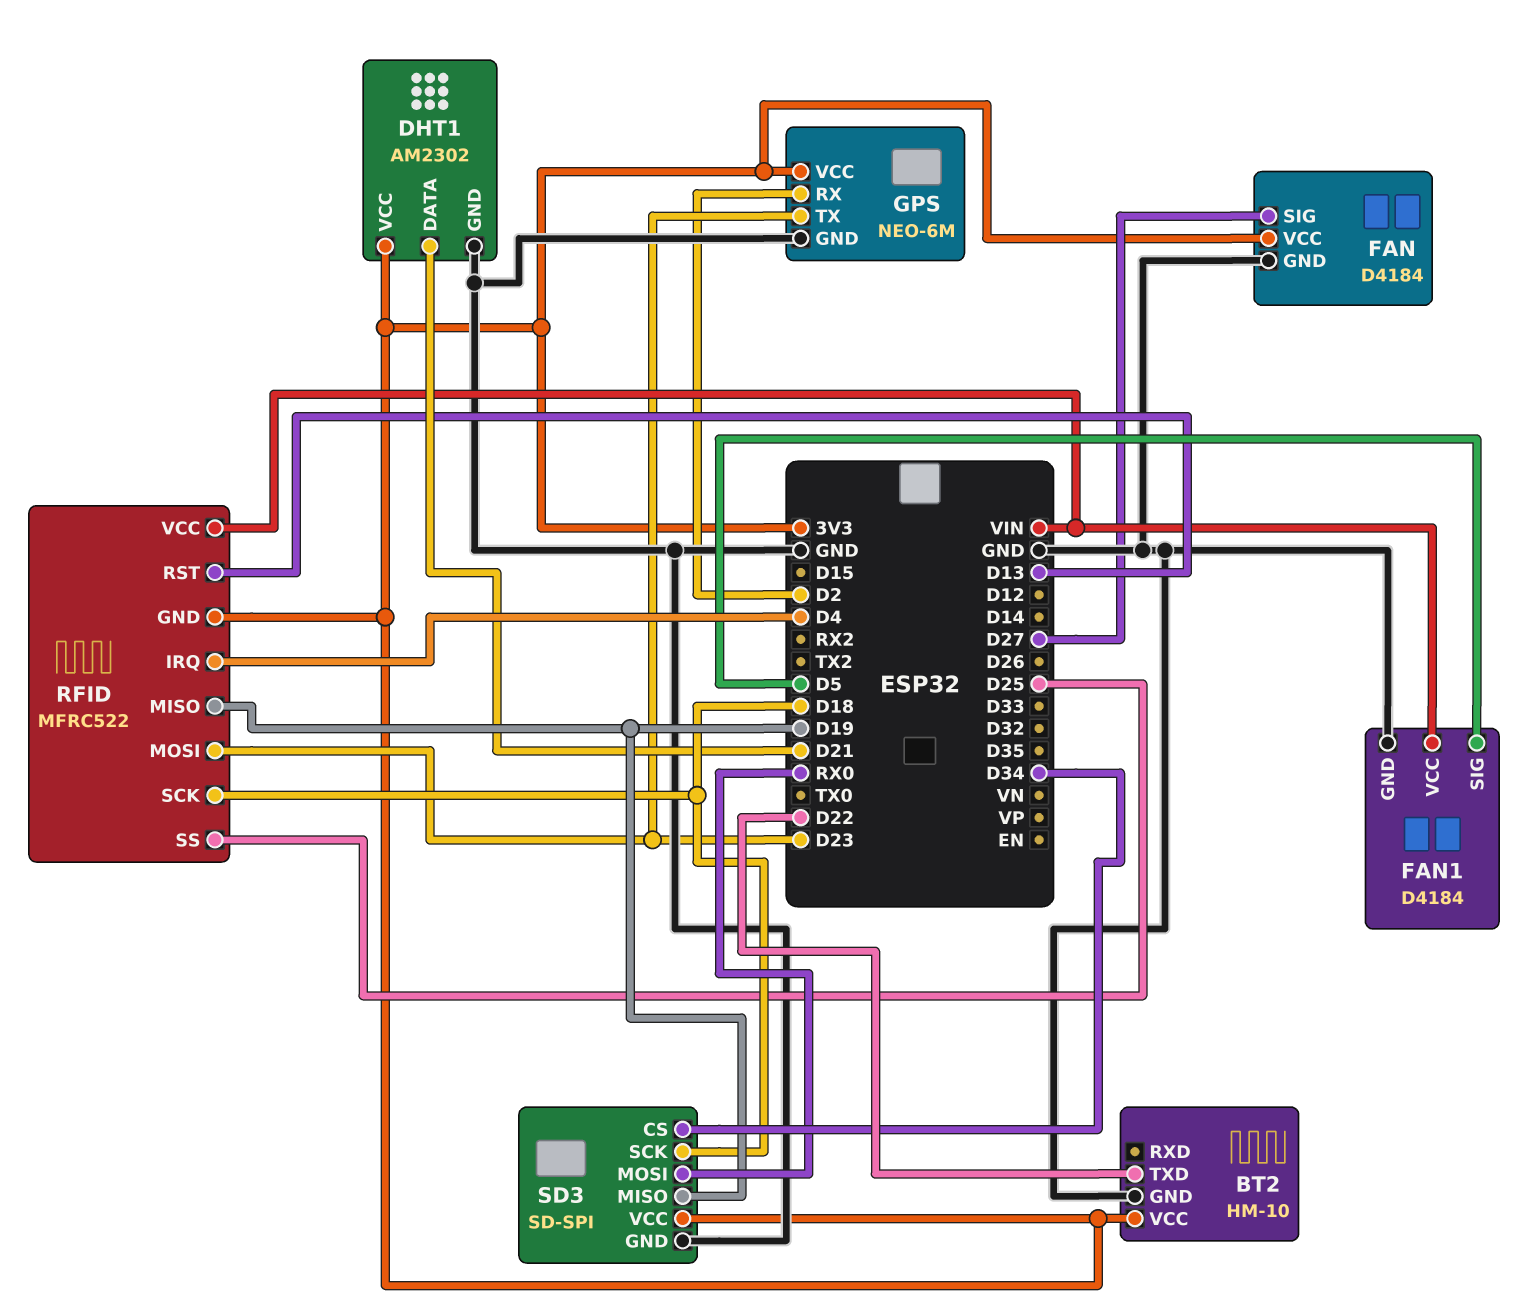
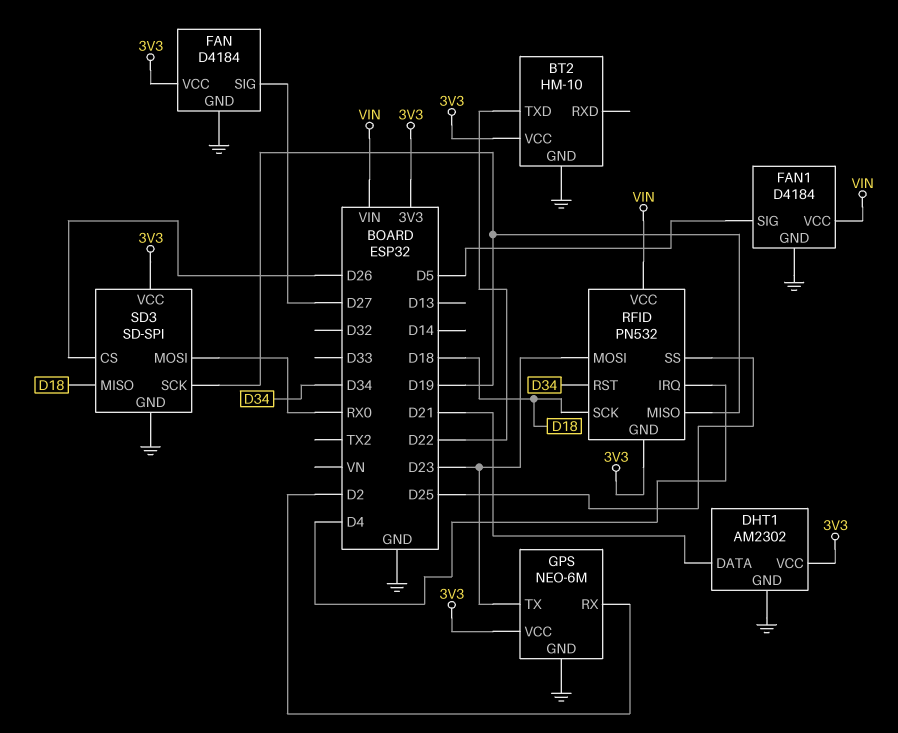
RFID: MFRC522 -> PN532
RFID pin RST: D13 -> D34
SD3 pin CS: D34 -> D26
SD3 pin MISO: D19 -> D18
SD3 pin SCK: D18 -> D19

